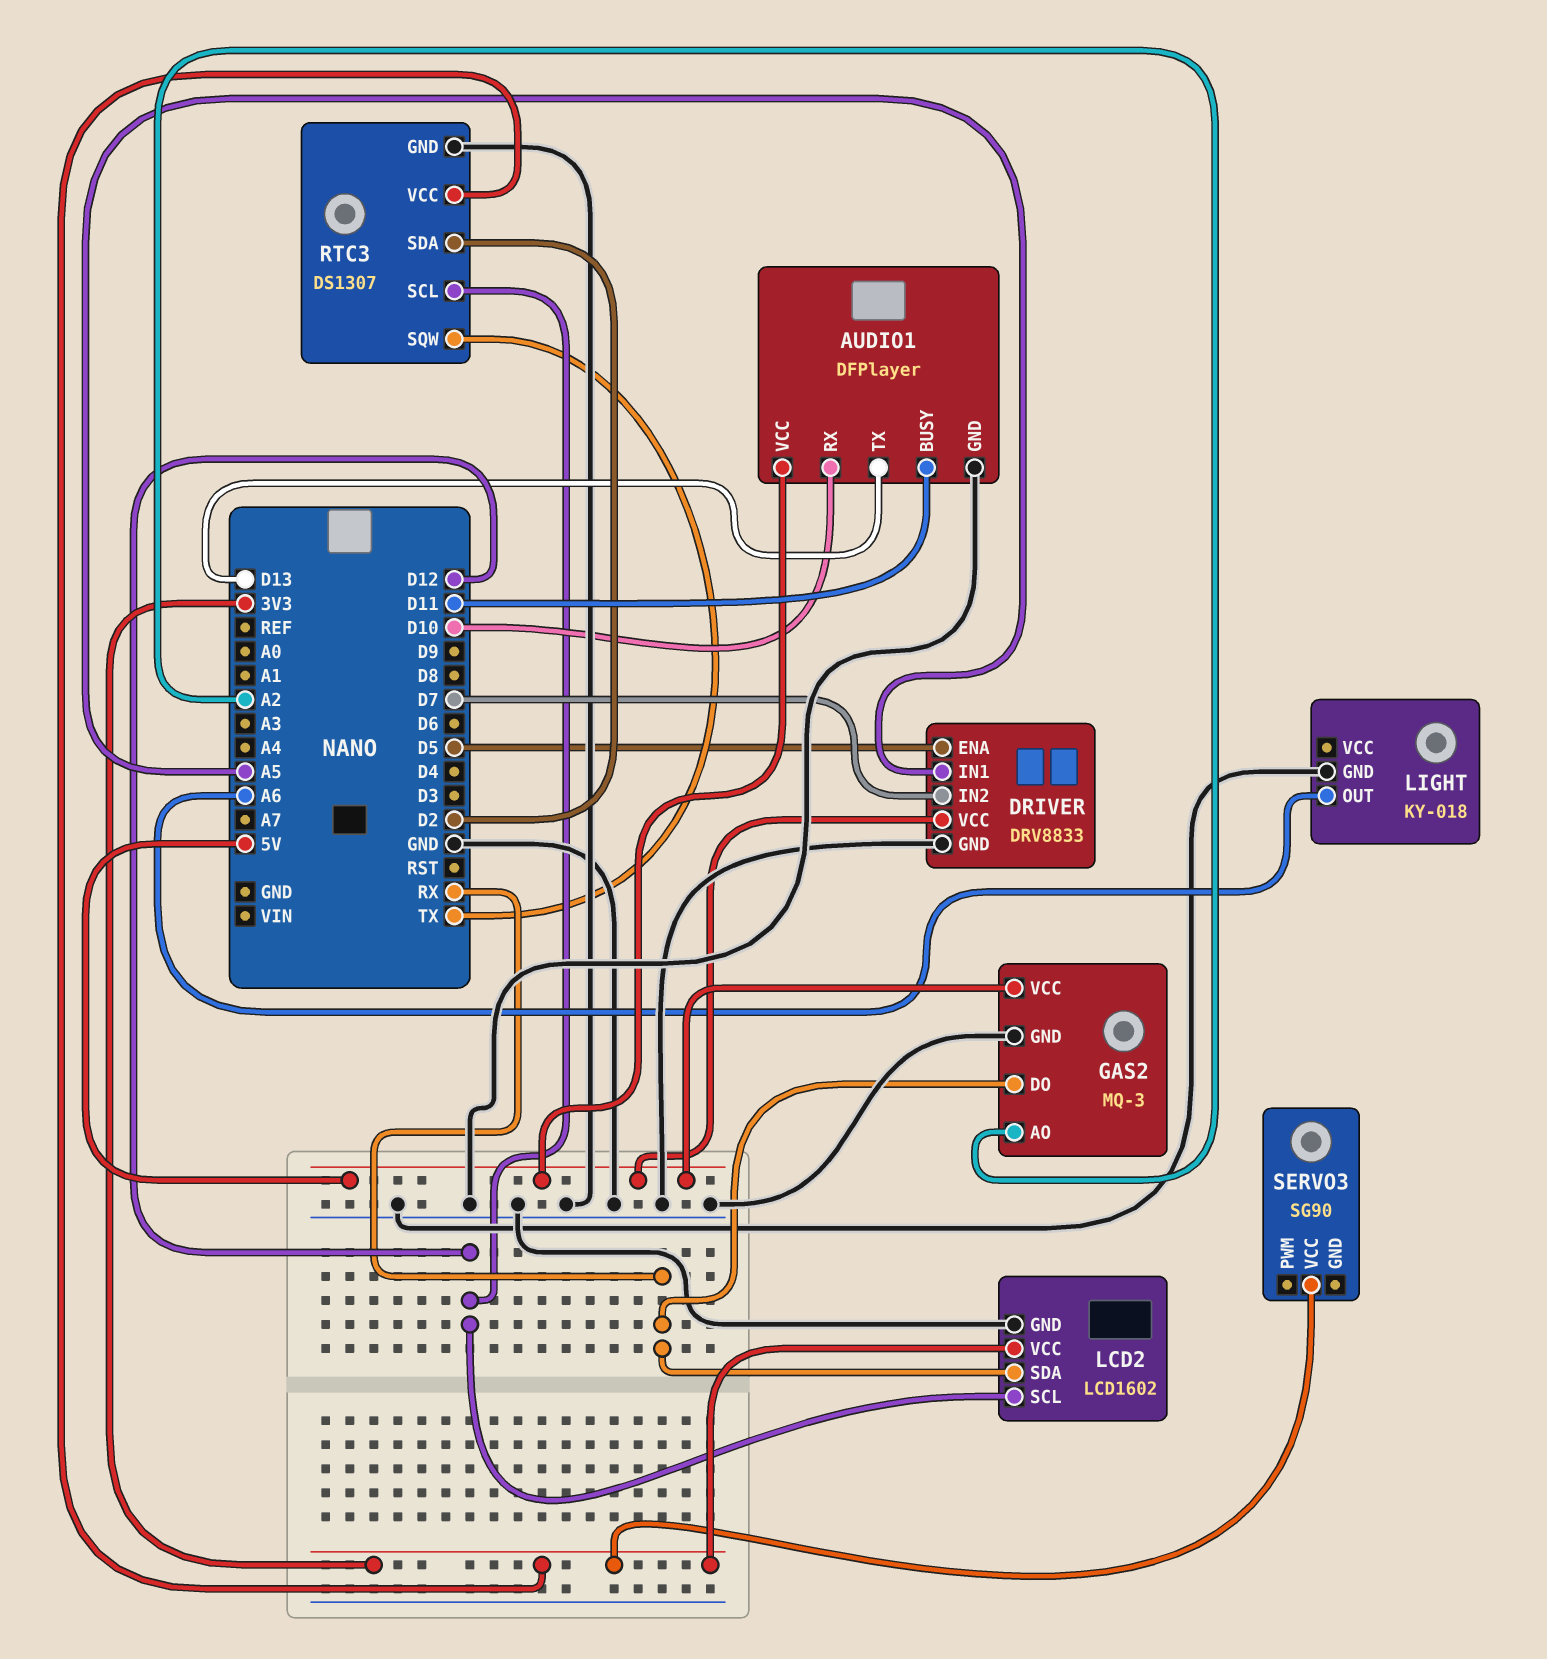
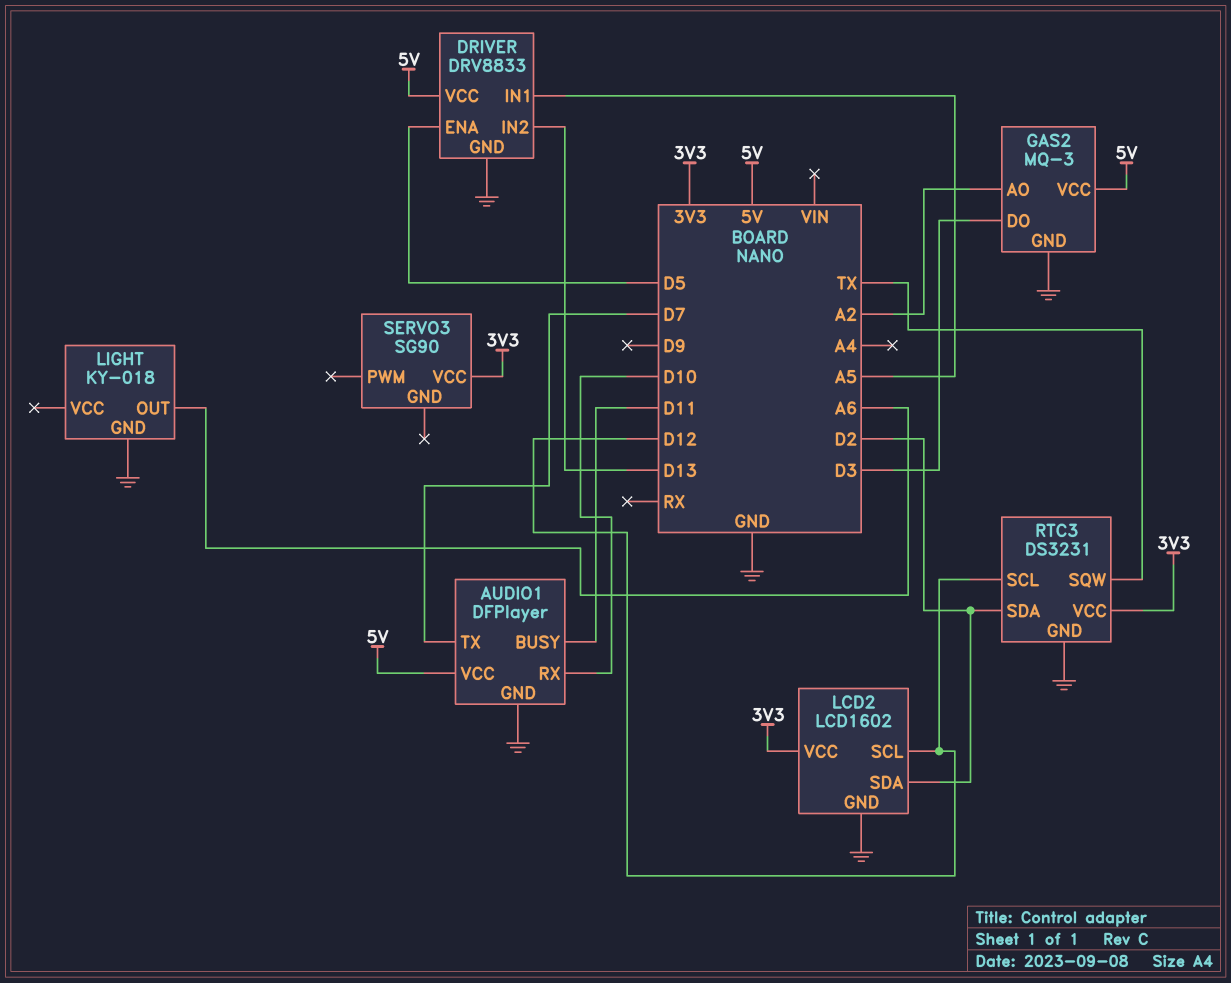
AUDIO1 pin TX: D13 -> D7
DRIVER pin IN2: D7 -> D13
GAS2 pin DO: RX -> D3
LCD2 pin SDA: RX -> D2
RTC3: DS1307 -> DS3231

